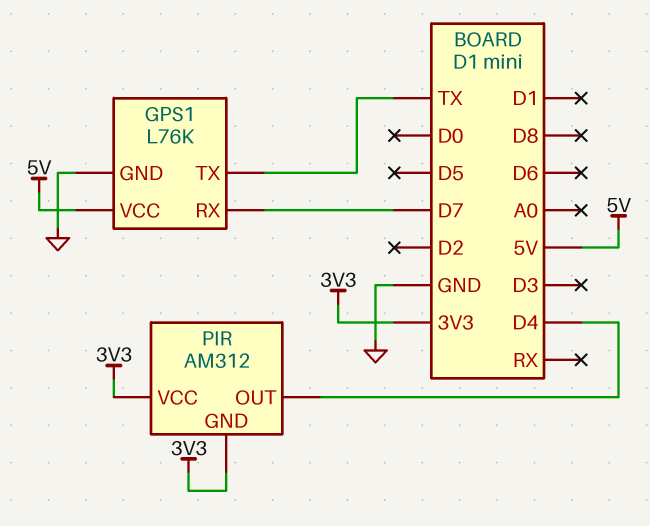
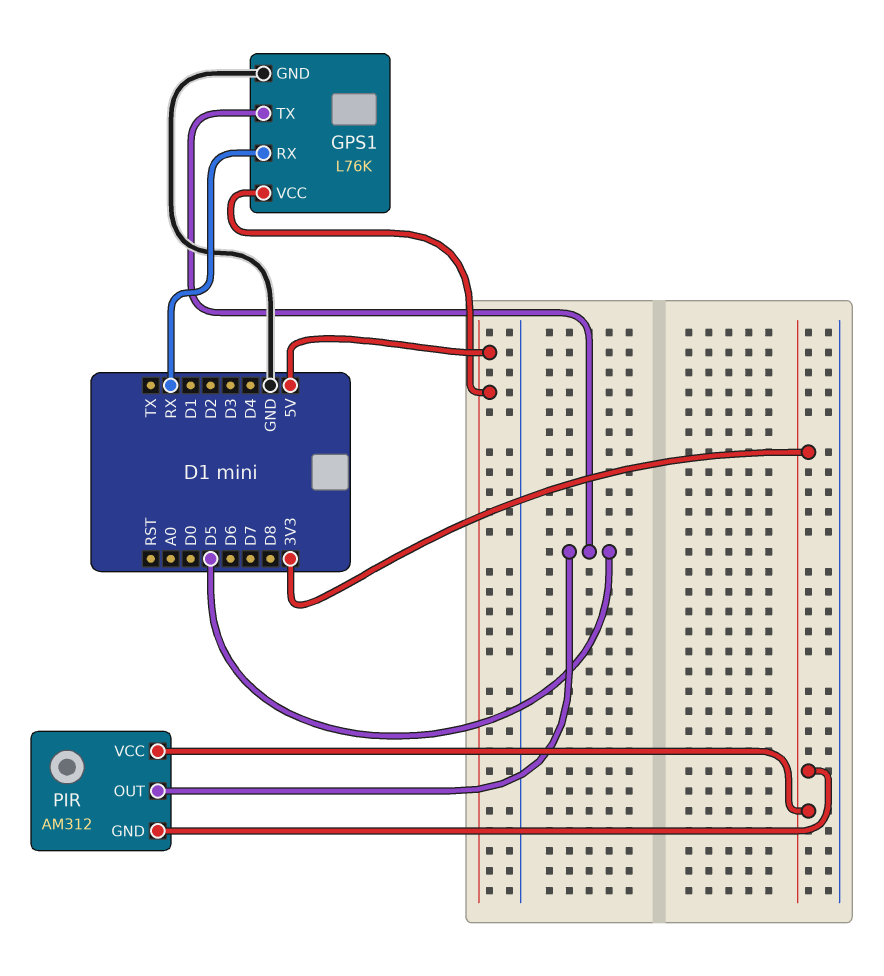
GPS1 pin RX: D7 -> RX
GPS1 pin TX: TX -> D5
PIR pin OUT: D4 -> D5

